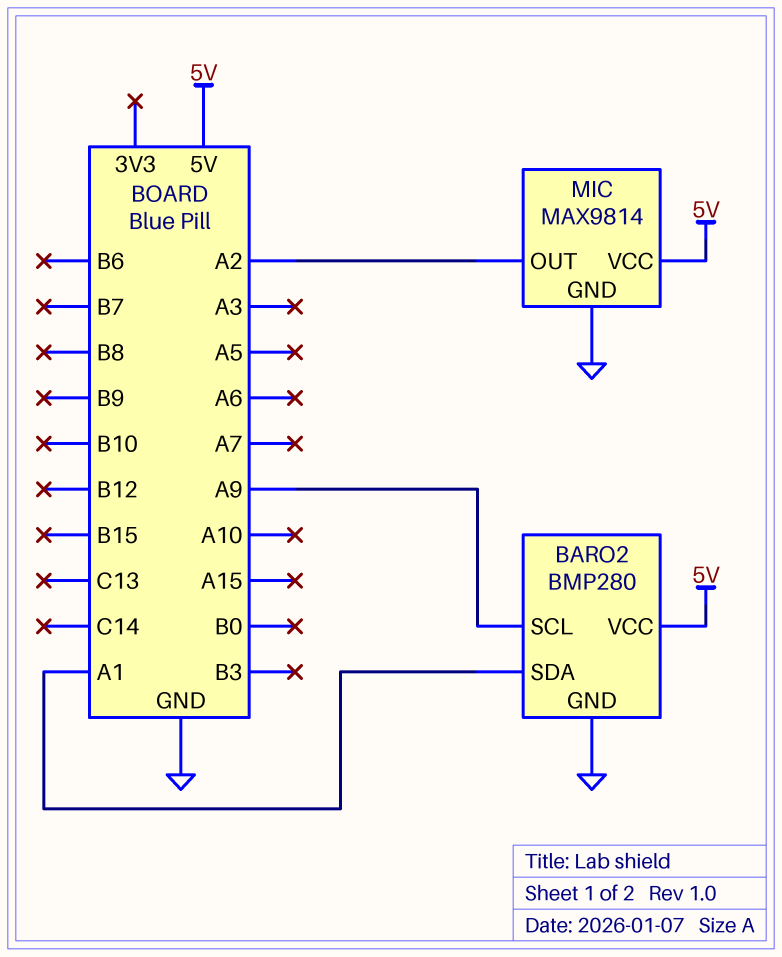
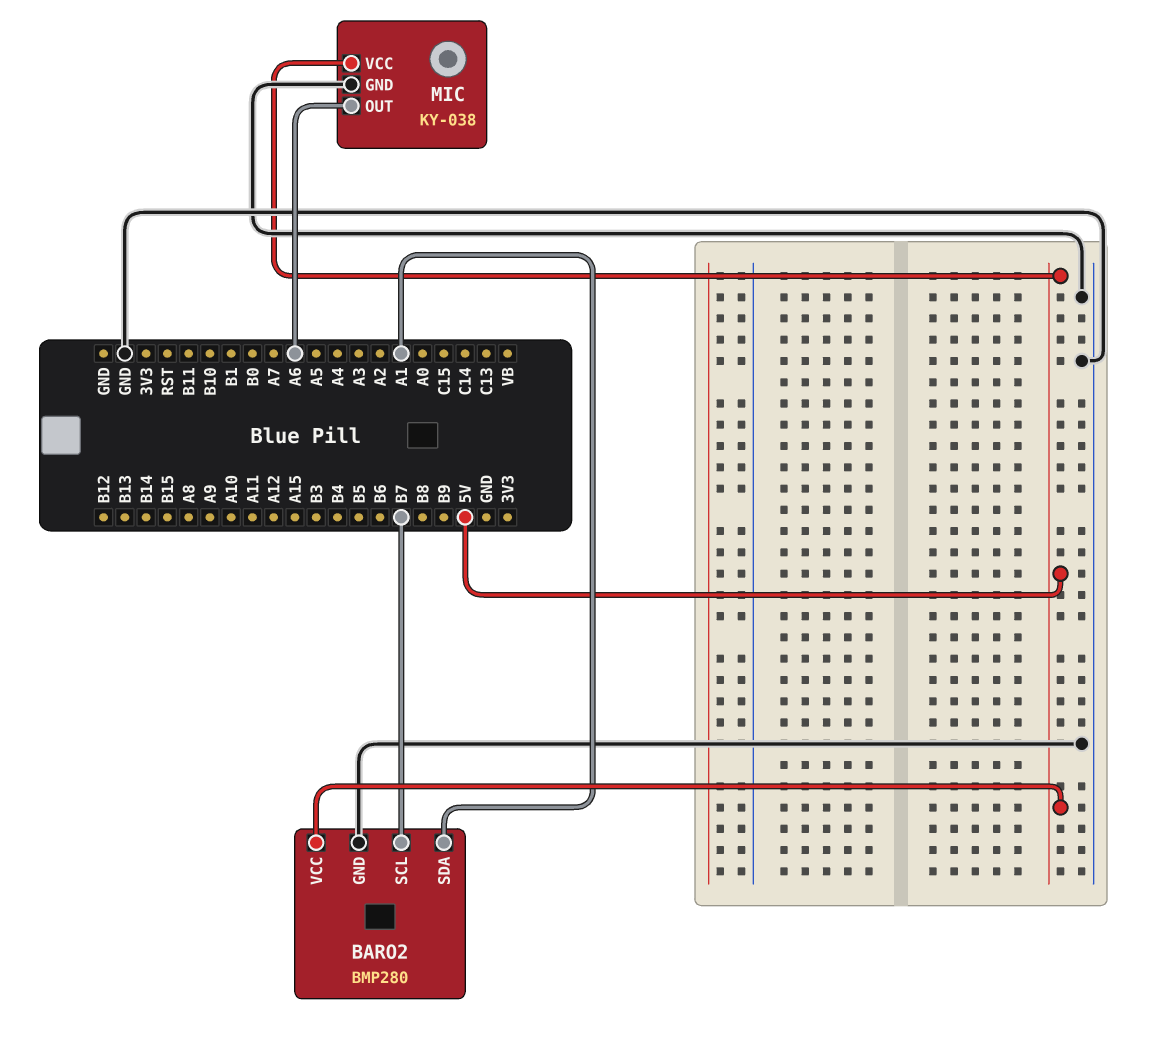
BARO2 pin SCL: A9 -> B7
MIC: MAX9814 -> KY-038
MIC pin OUT: A2 -> A6

